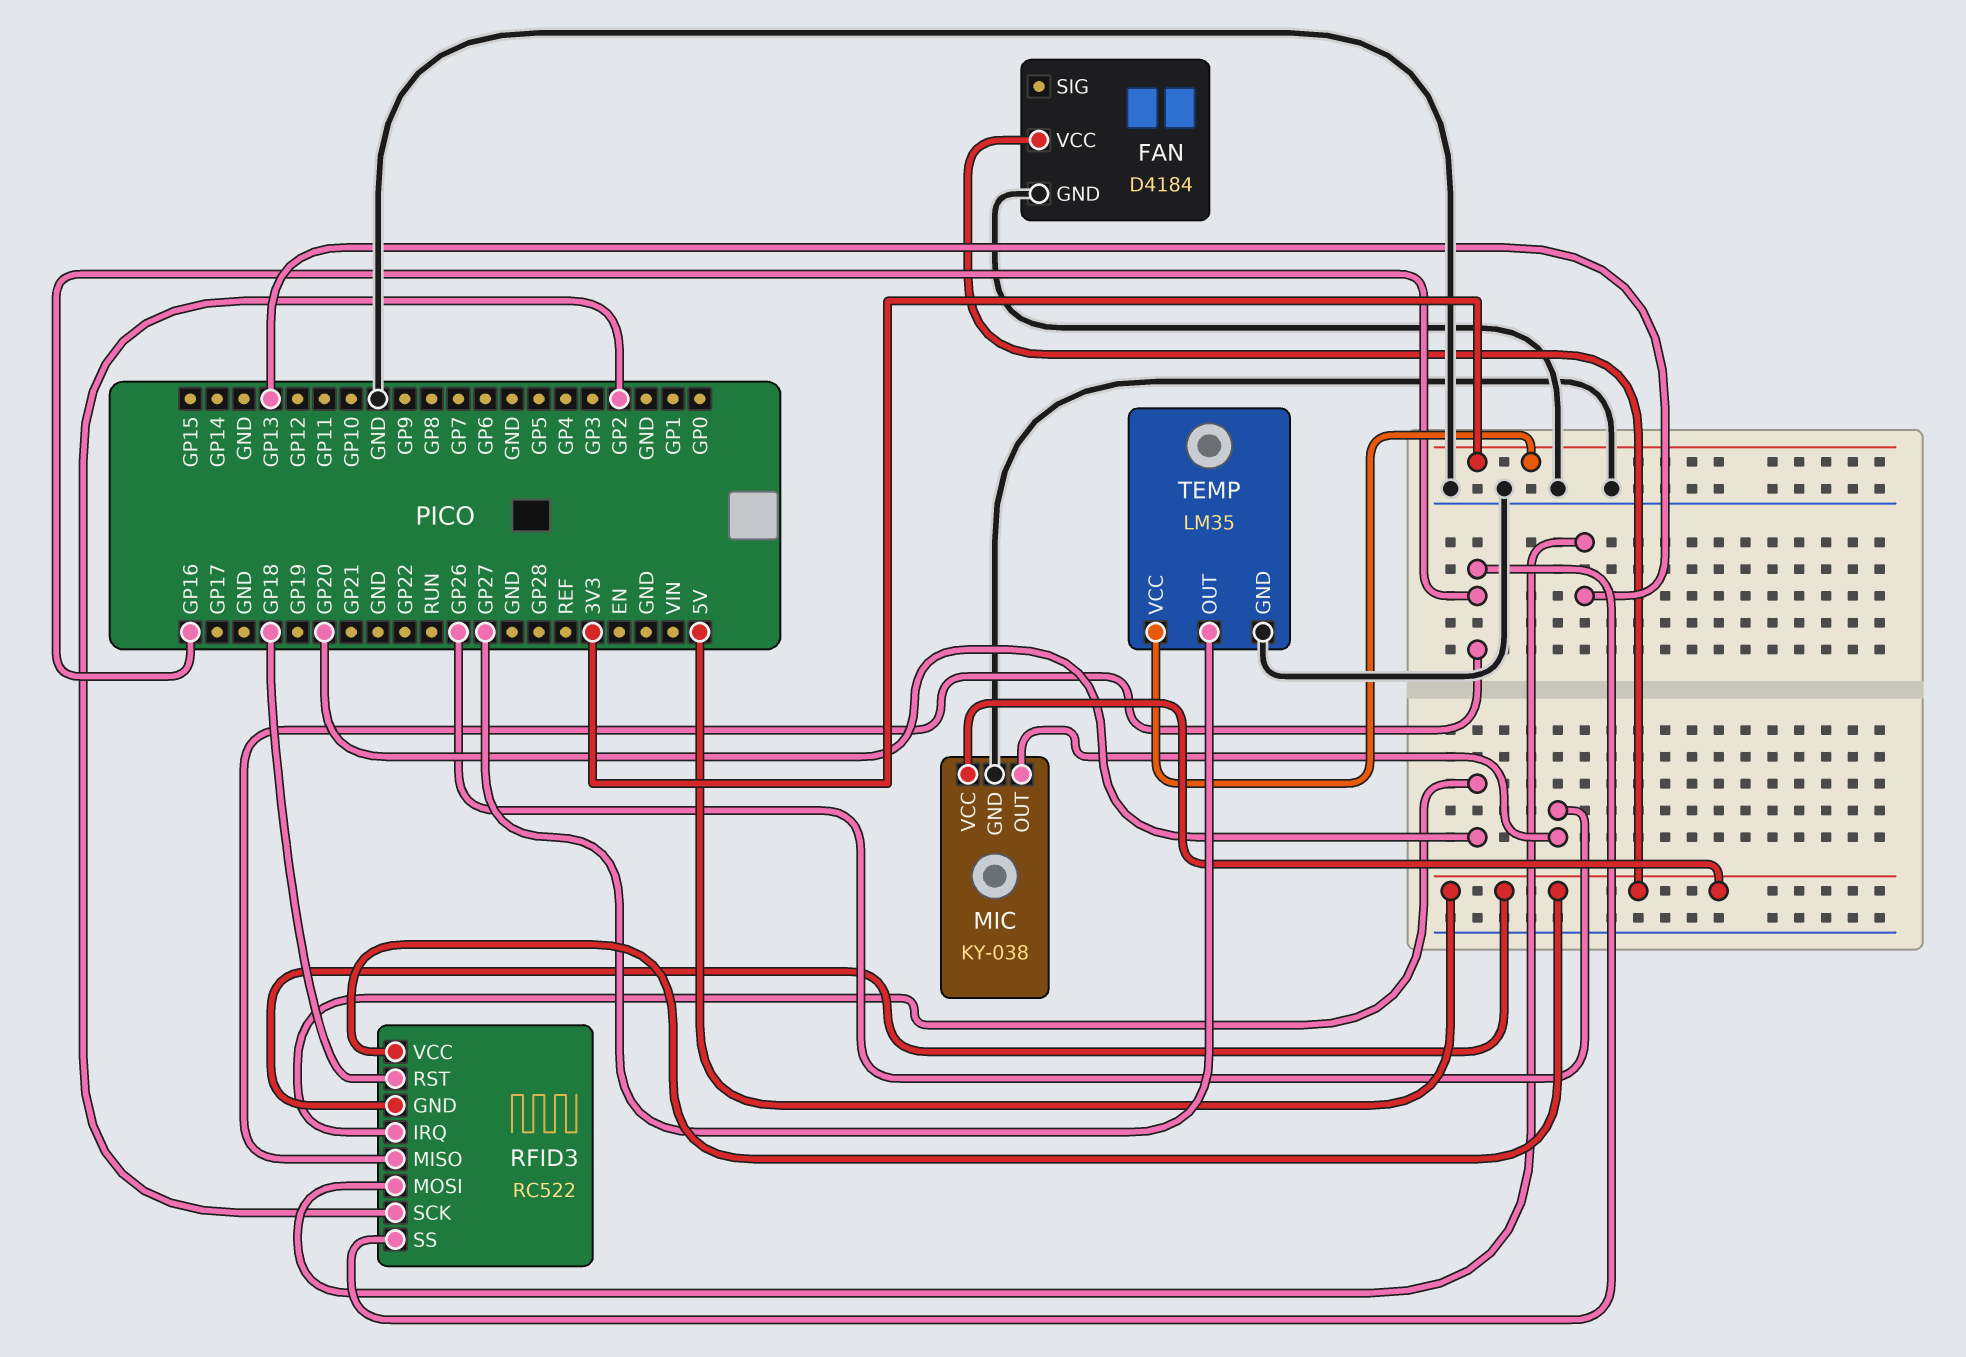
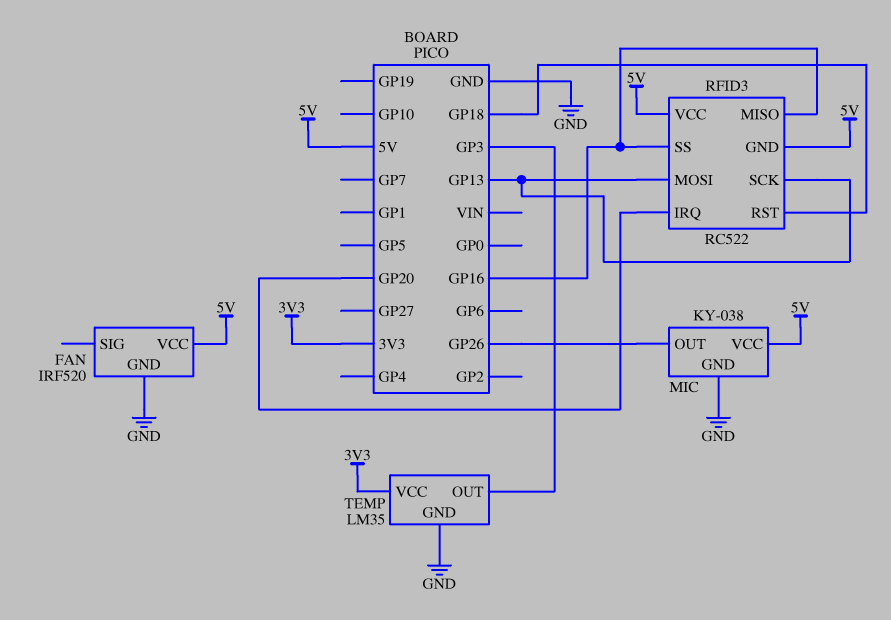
FAN: D4184 -> IRF520
RFID3 pin SCK: GP2 -> GP13
TEMP pin OUT: GP27 -> GP3

